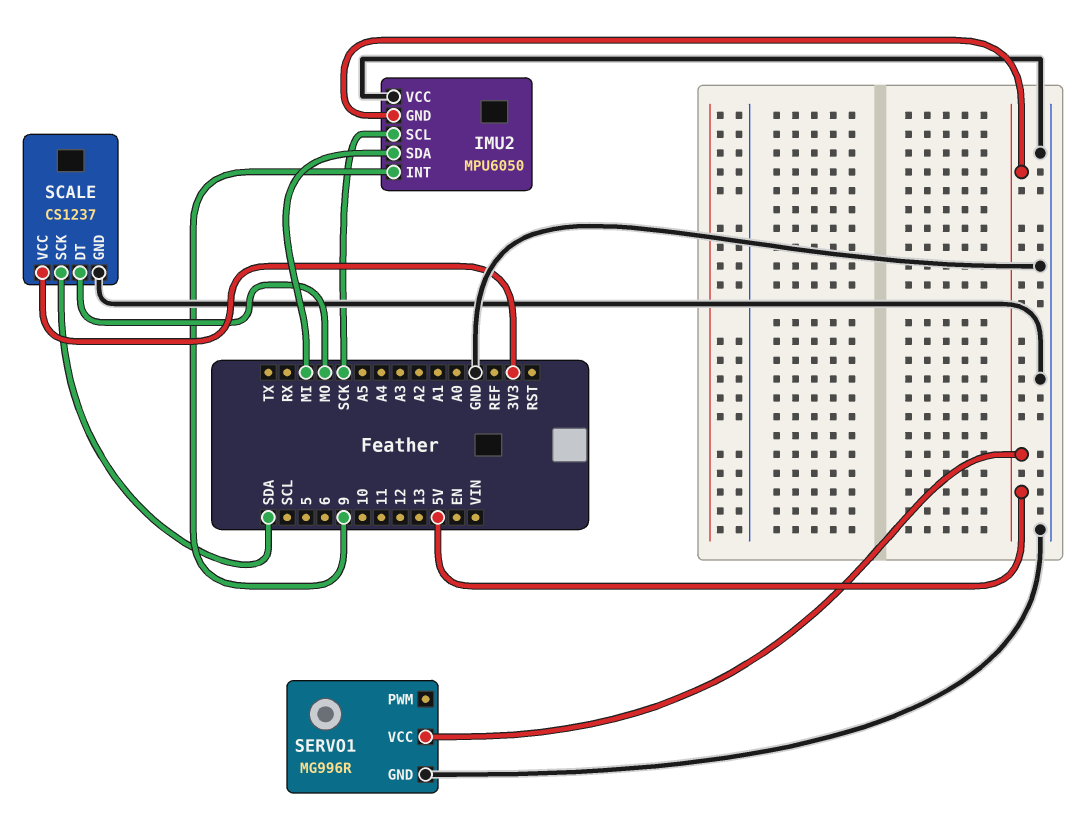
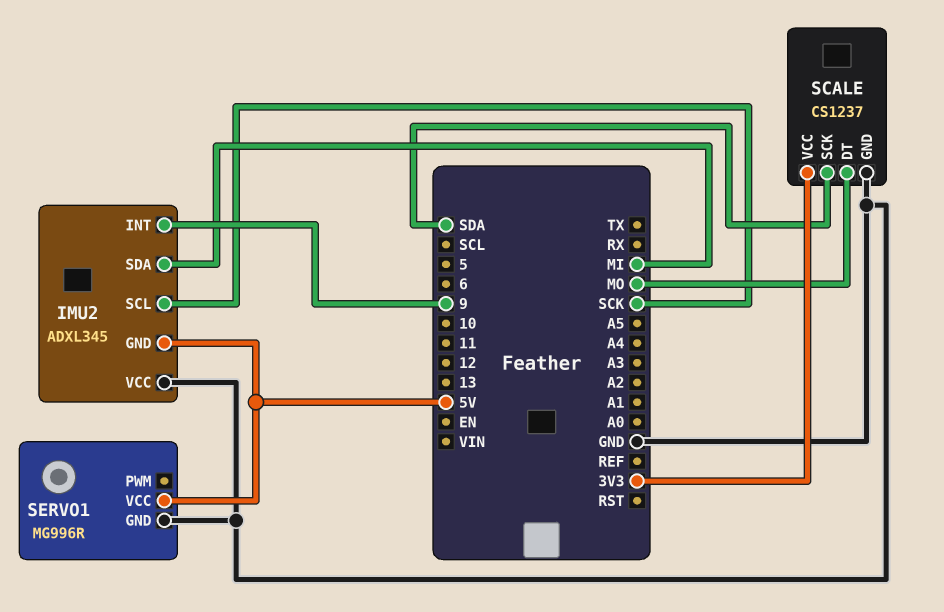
IMU2: MPU6050 -> ADXL345

